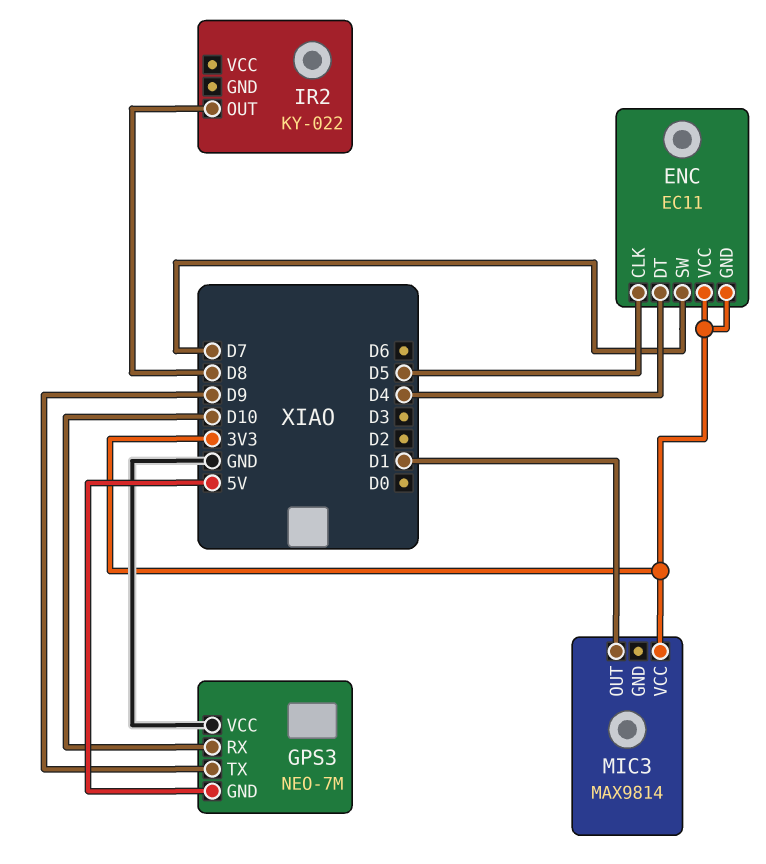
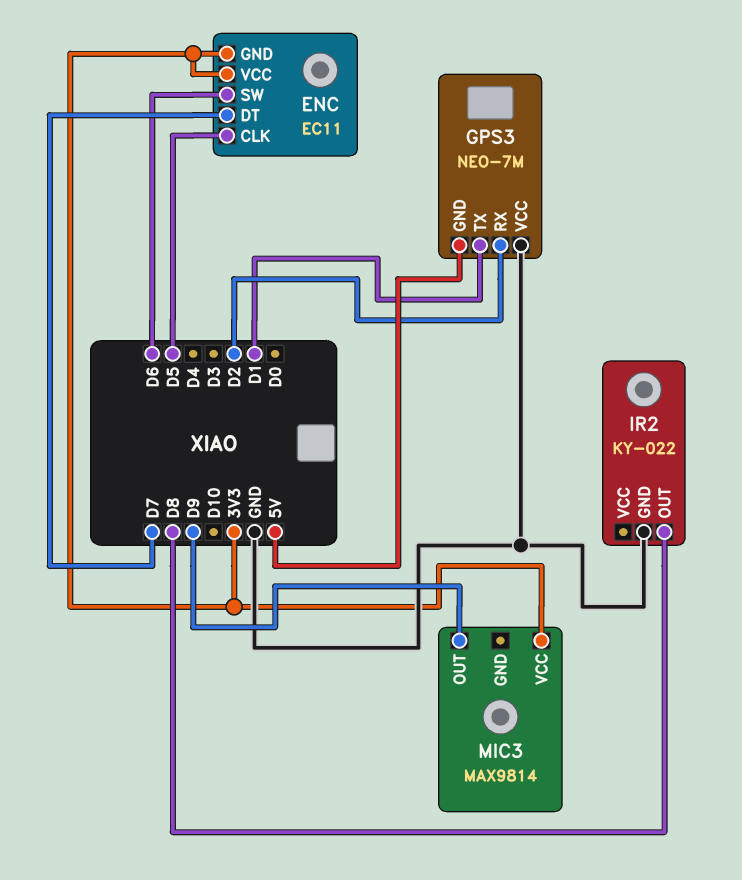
ENC pin DT: D4 -> D7
ENC pin SW: D7 -> D6
GPS3 pin RX: D10 -> D2
GPS3 pin TX: D9 -> D1
IR2 pin GND: none -> GND
MIC3 pin OUT: D1 -> D9

